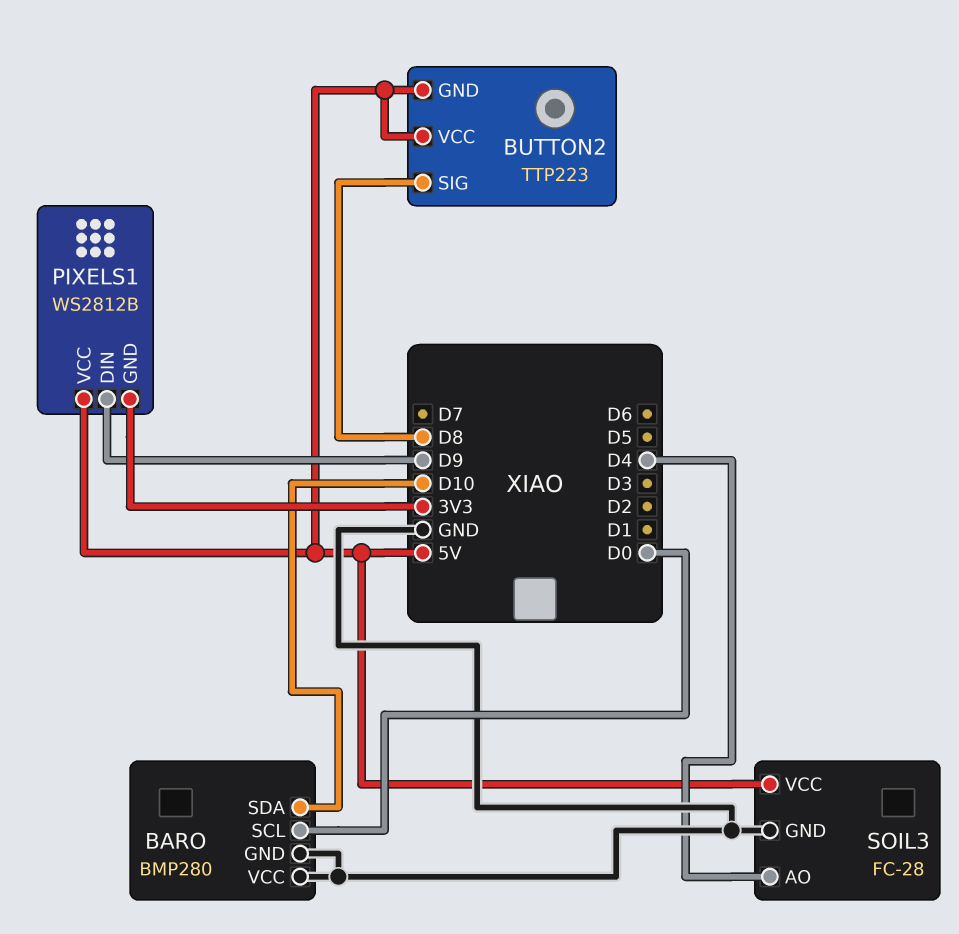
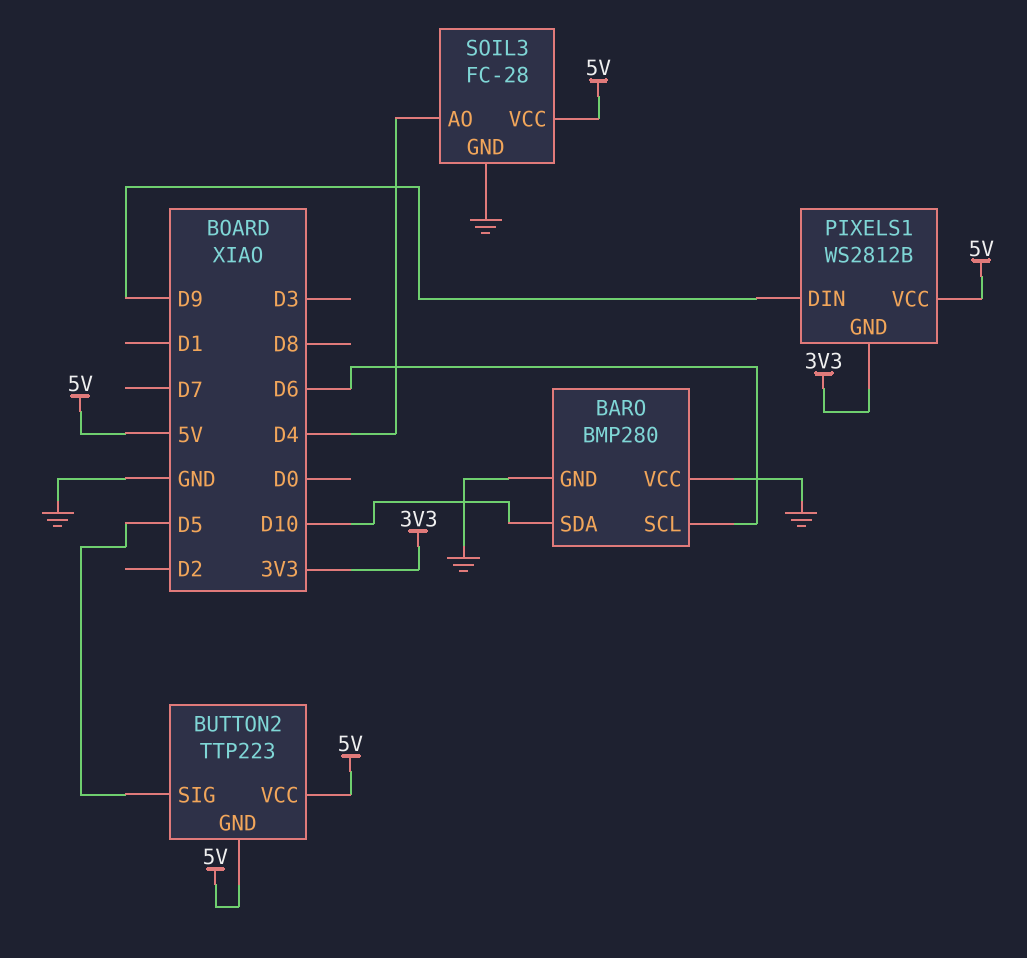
BARO pin SCL: D0 -> D6
BUTTON2 pin SIG: D8 -> D5

